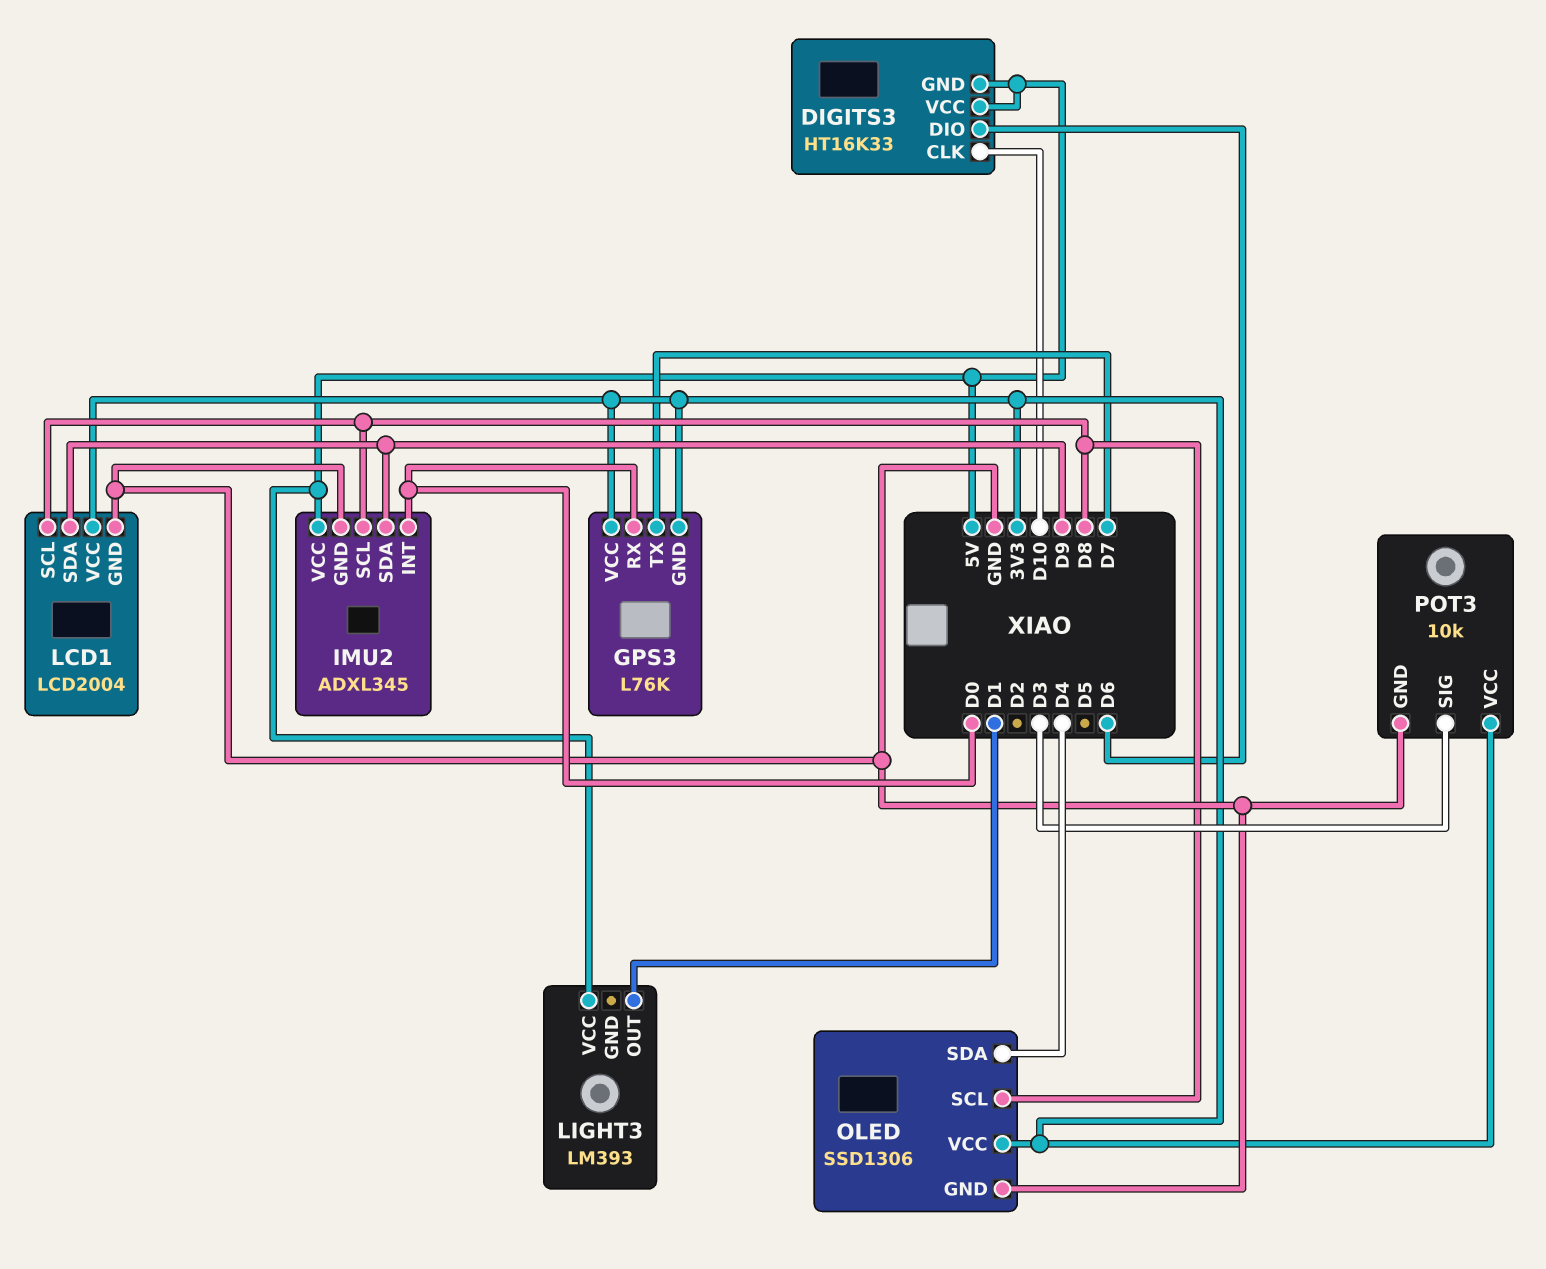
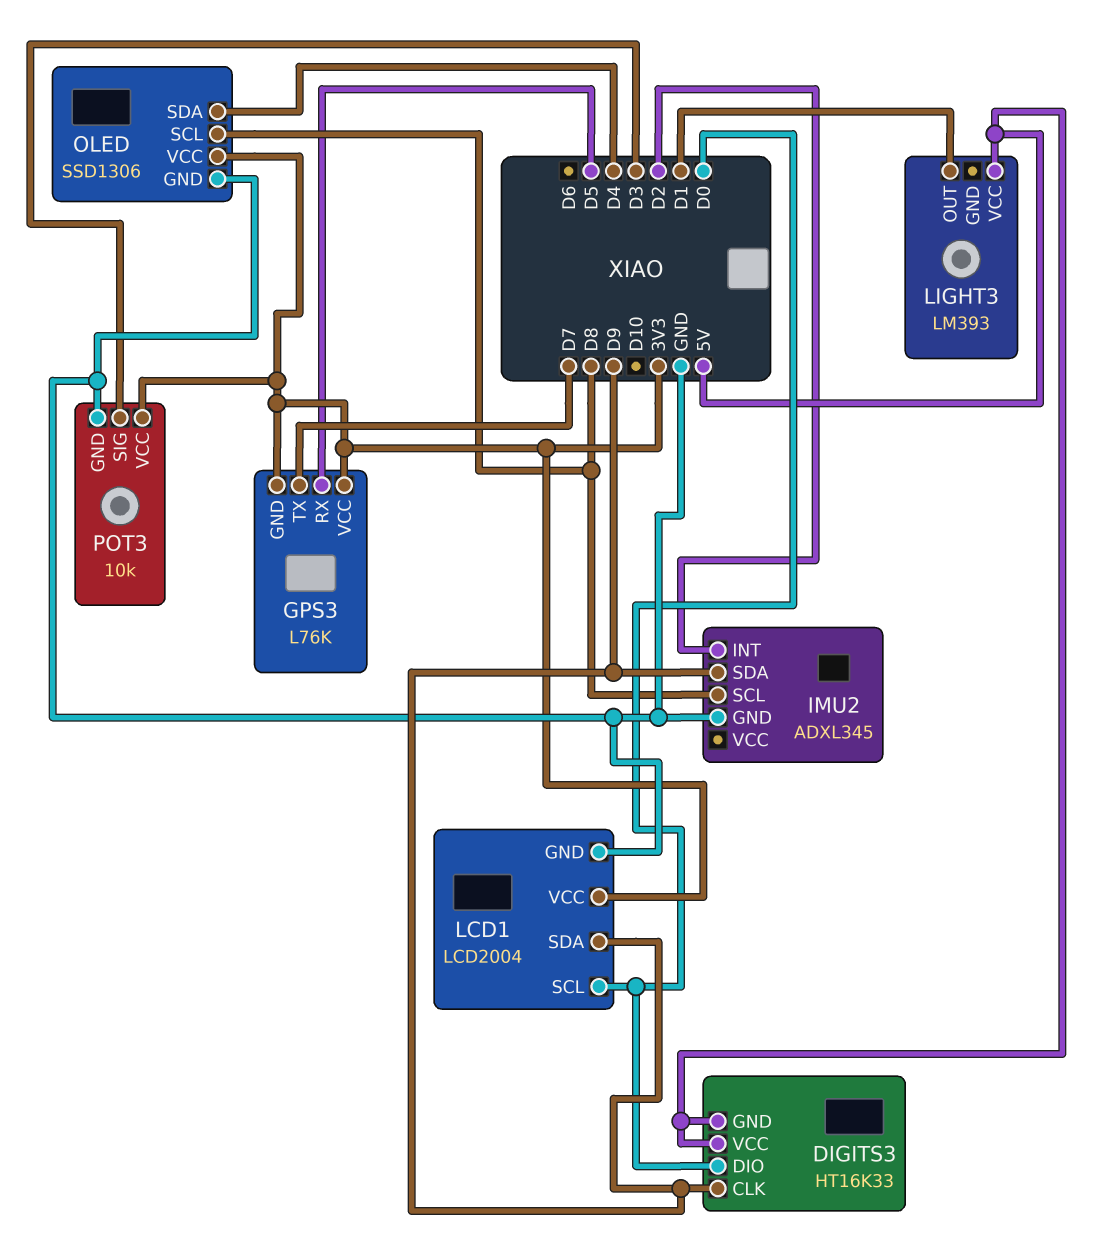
DIGITS3 pin CLK: D10 -> D9
DIGITS3 pin DIO: D6 -> D0
GPS3 pin RX: D0 -> D5
IMU2 pin INT: D0 -> D2
IMU2 pin VCC: 5V -> none
LCD1 pin SCL: D8 -> D0

